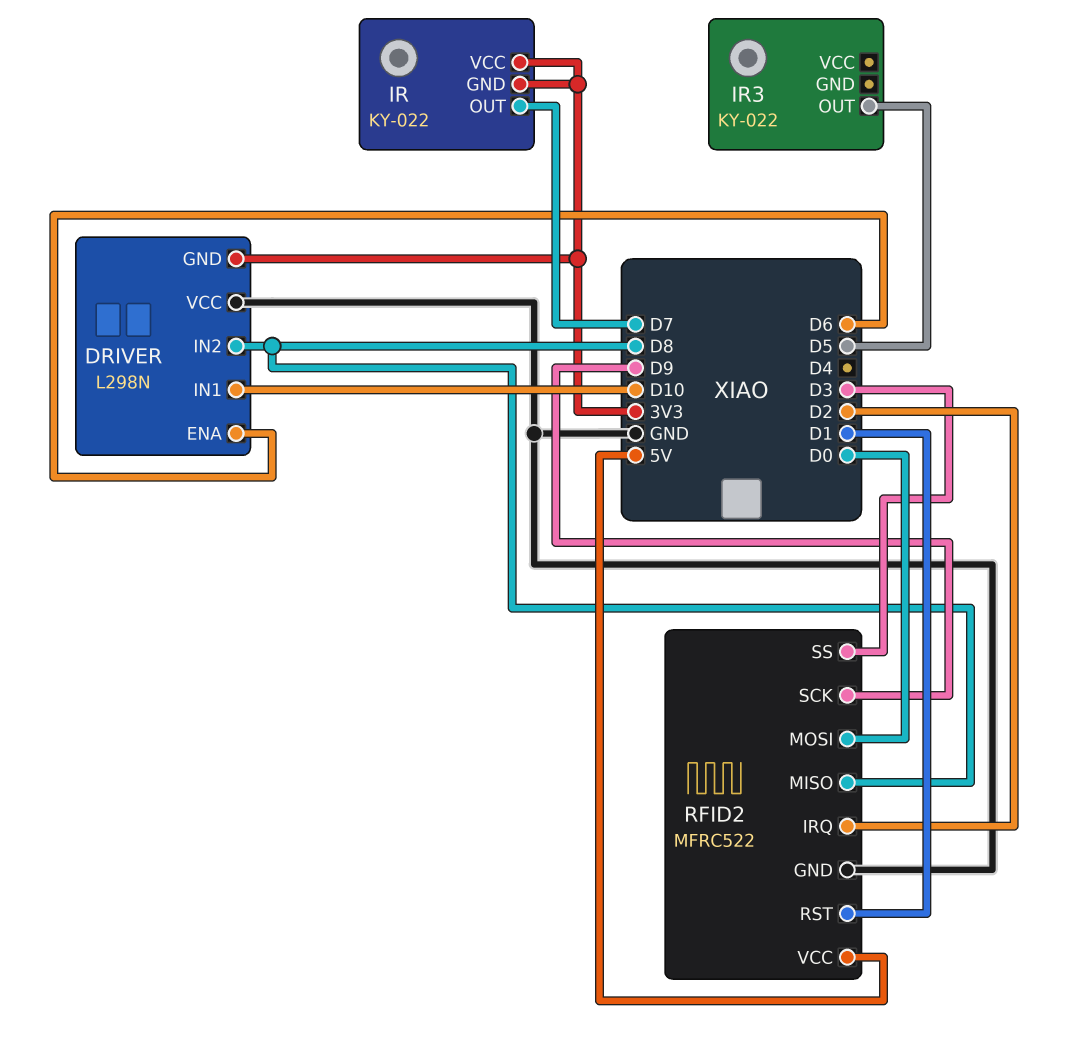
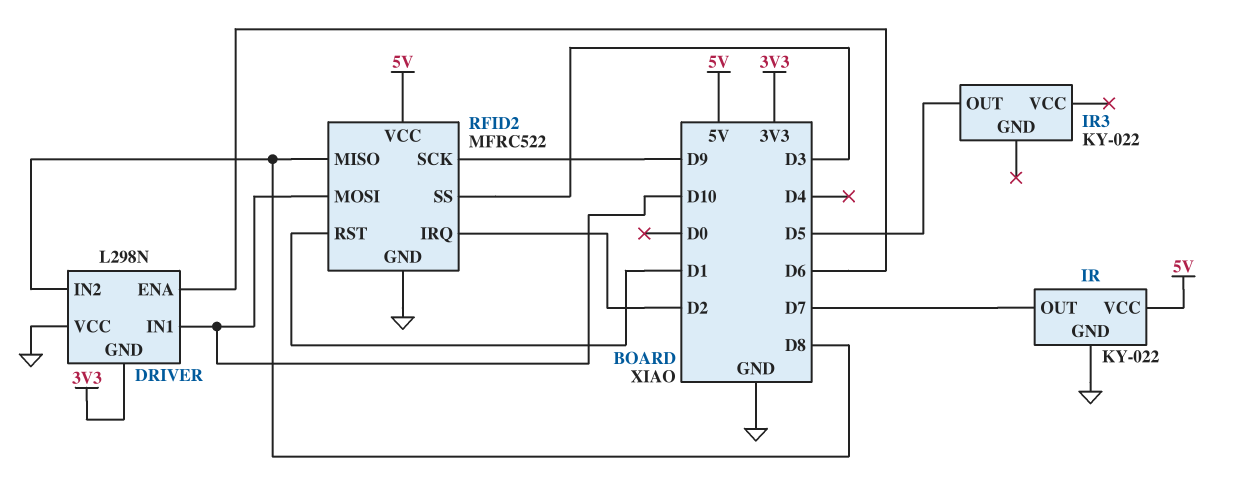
IR pin GND: 3V3 -> GND
IR pin VCC: 3V3 -> 5V
RFID2 pin MOSI: D0 -> D10

